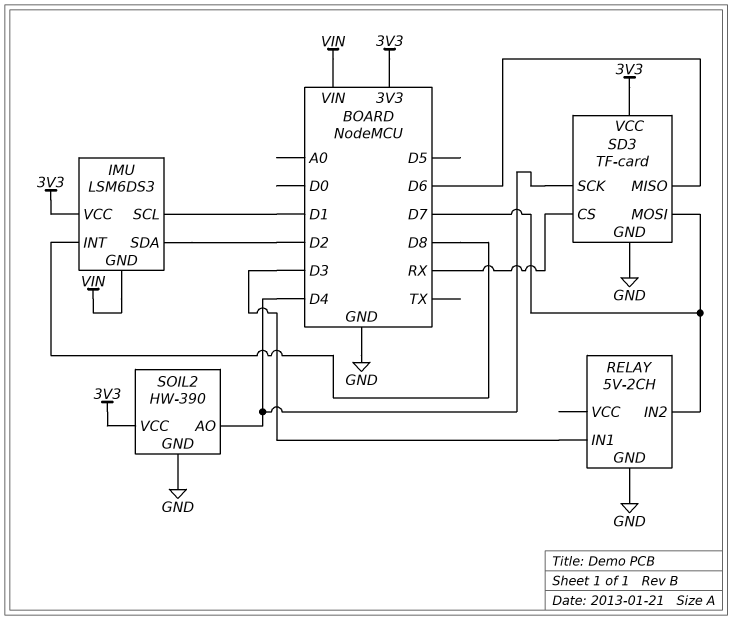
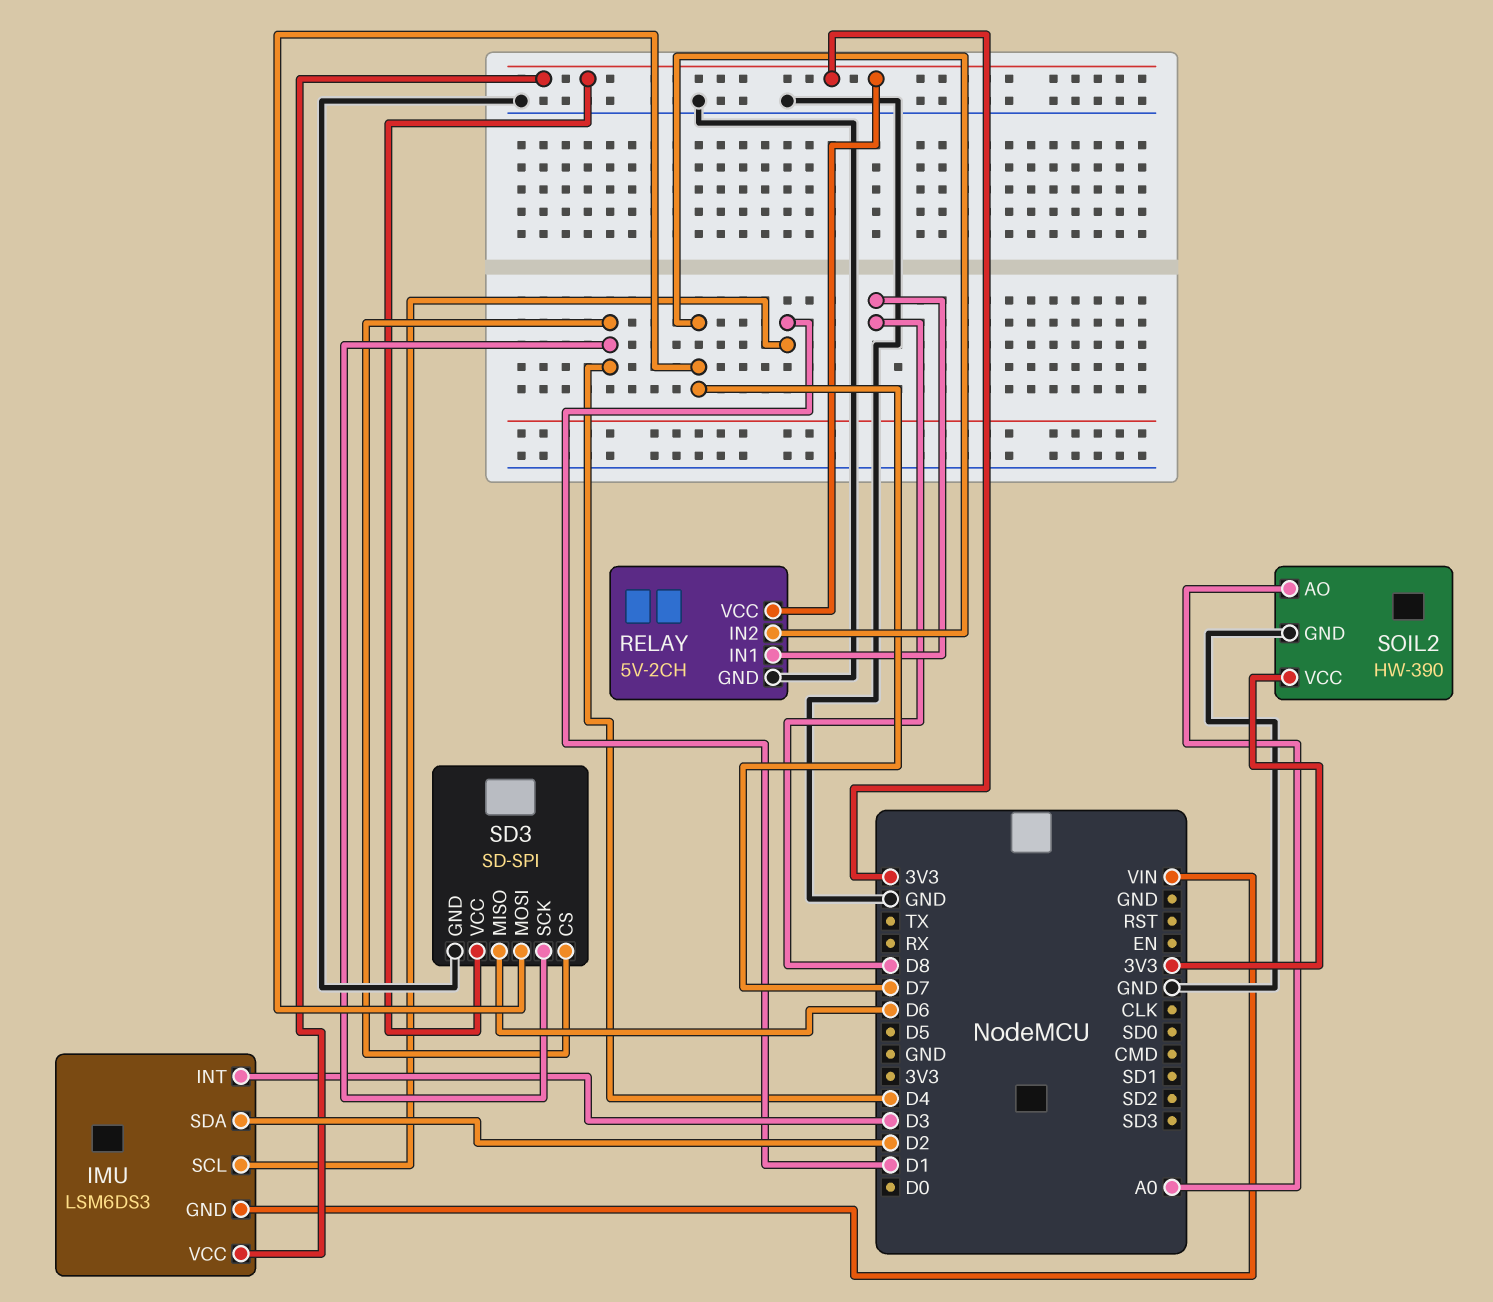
IMU pin INT: D8 -> D3
RELAY pin IN1: D3 -> D8
RELAY pin VCC: none -> 3V3
SD3: TF-card -> SD-SPI
SD3 pin CS: RX -> D4
SOIL2 pin AO: D4 -> A0

